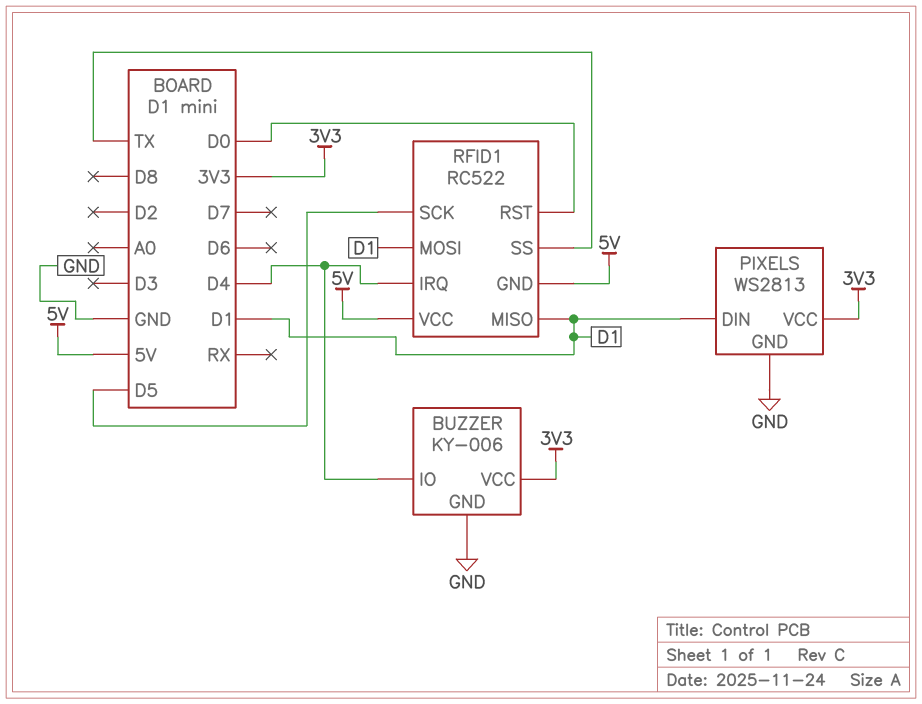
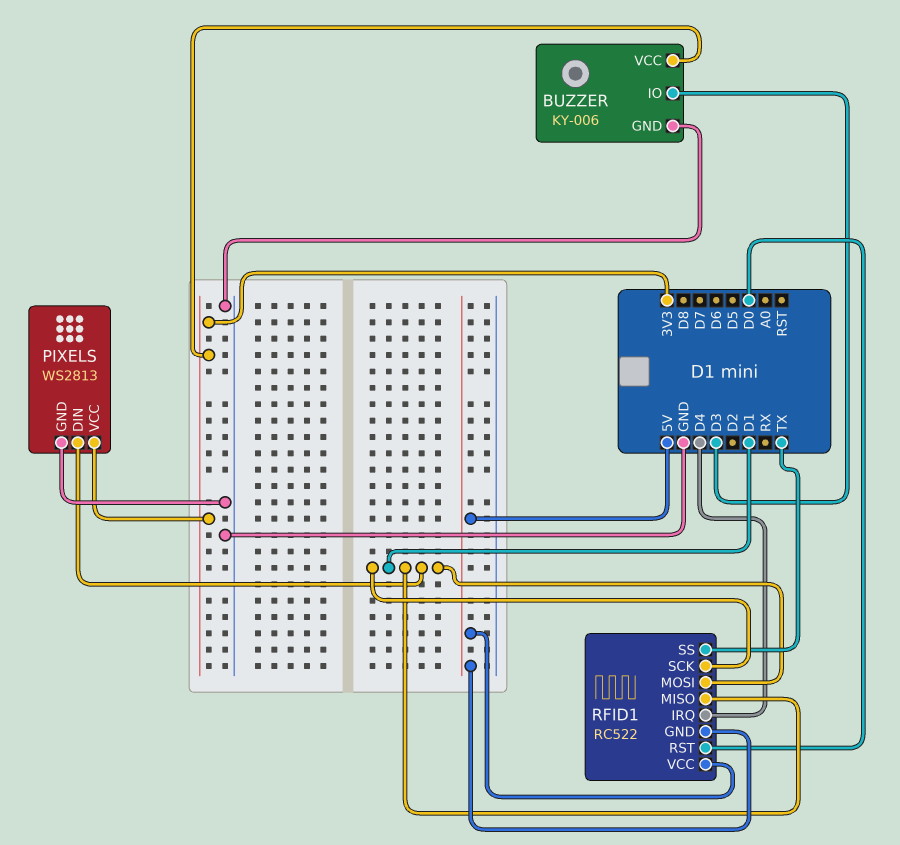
BUZZER pin IO: D4 -> D3
RFID1 pin SCK: D5 -> D1

